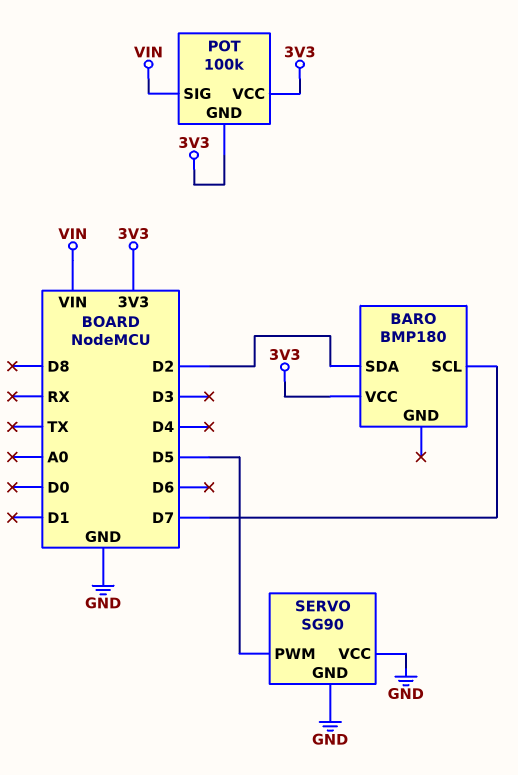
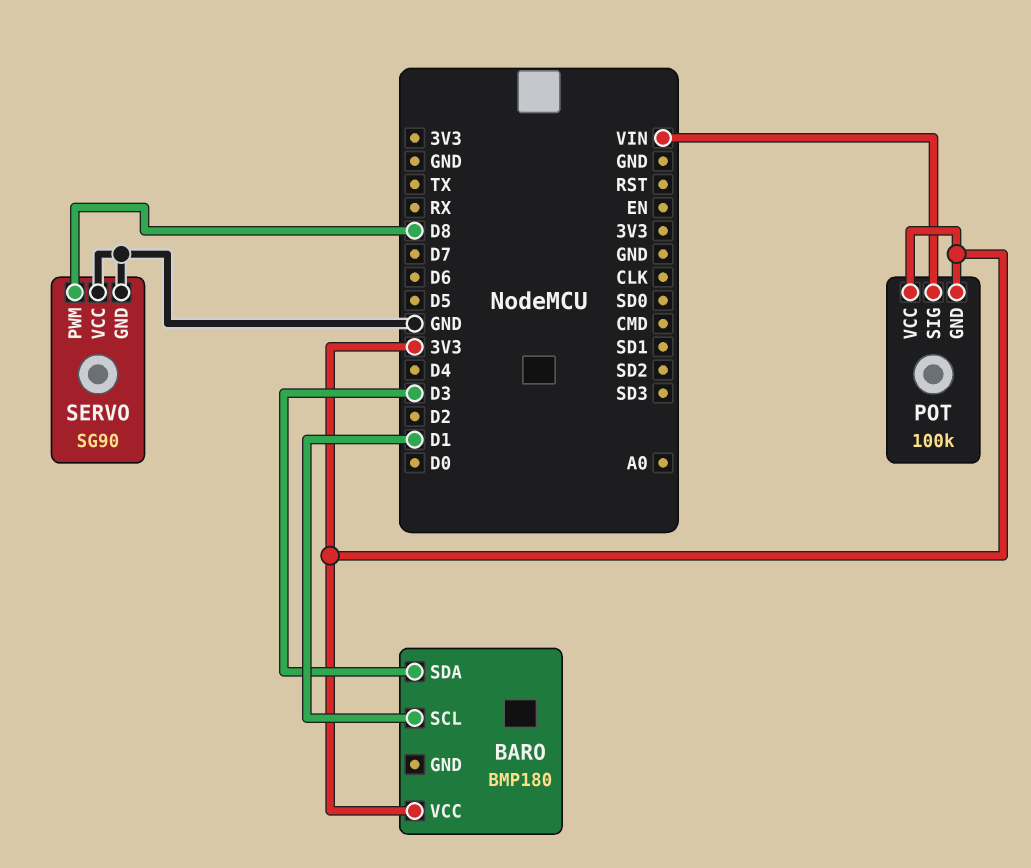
BARO pin SCL: D7 -> D1
BARO pin SDA: D2 -> D3
SERVO pin PWM: D5 -> D8

